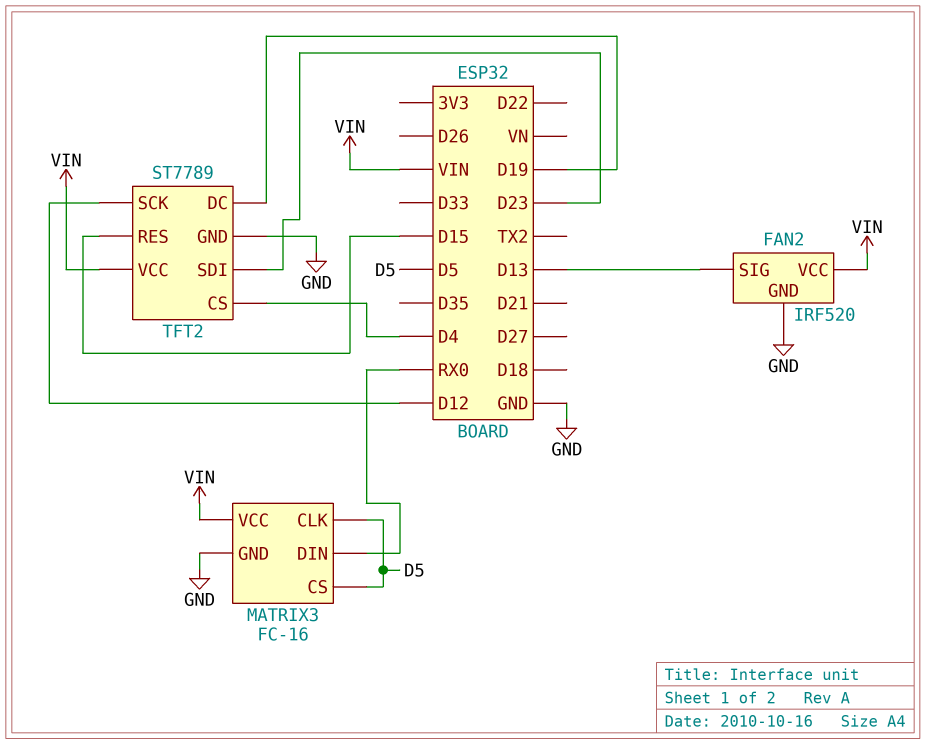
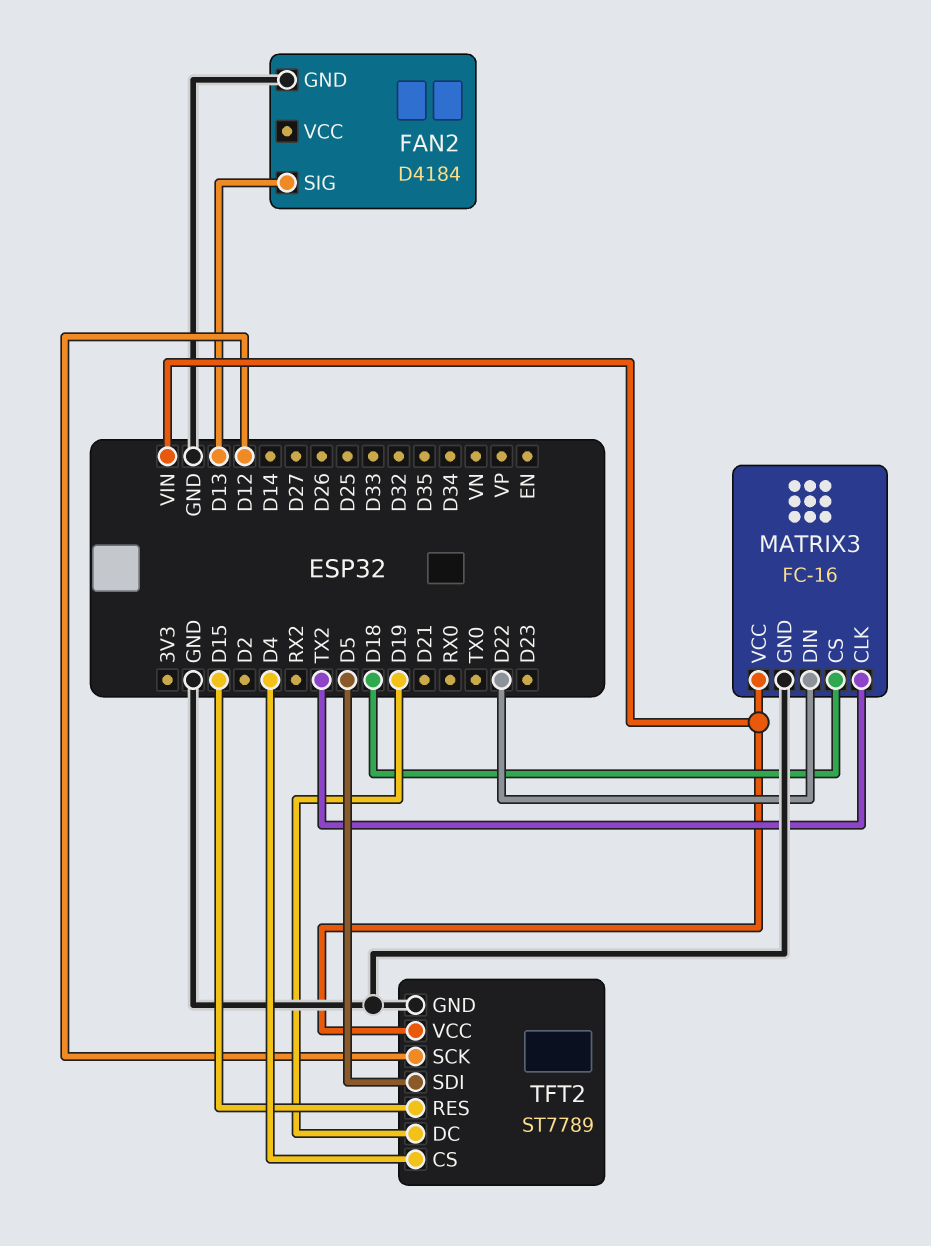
FAN2: IRF520 -> D4184
FAN2 pin VCC: VIN -> none
MATRIX3 pin CLK: D5 -> TX2
MATRIX3 pin CS: D5 -> D18
MATRIX3 pin DIN: RX0 -> D22
TFT2 pin SDI: D23 -> D5

